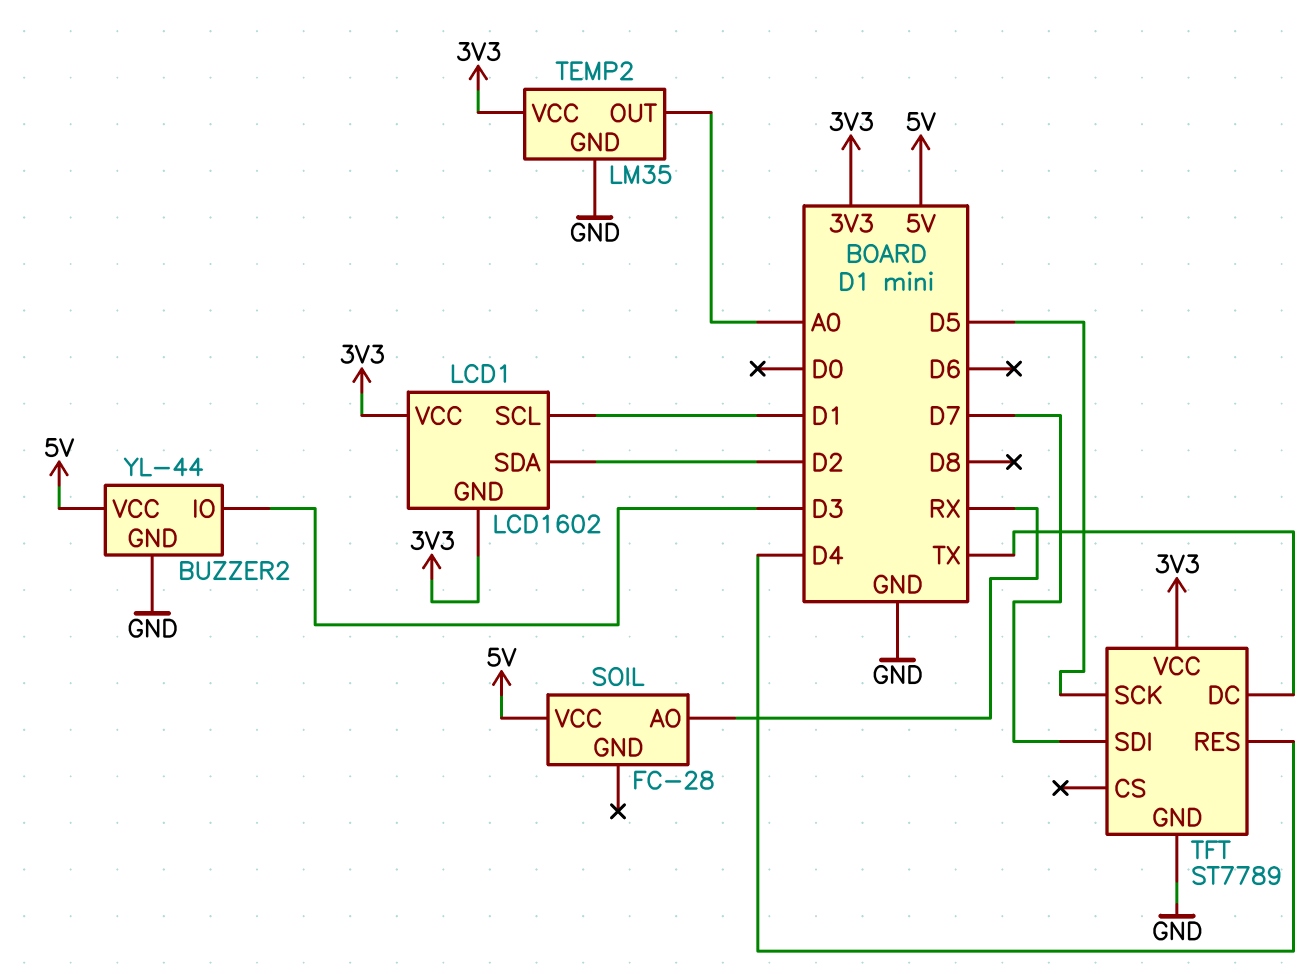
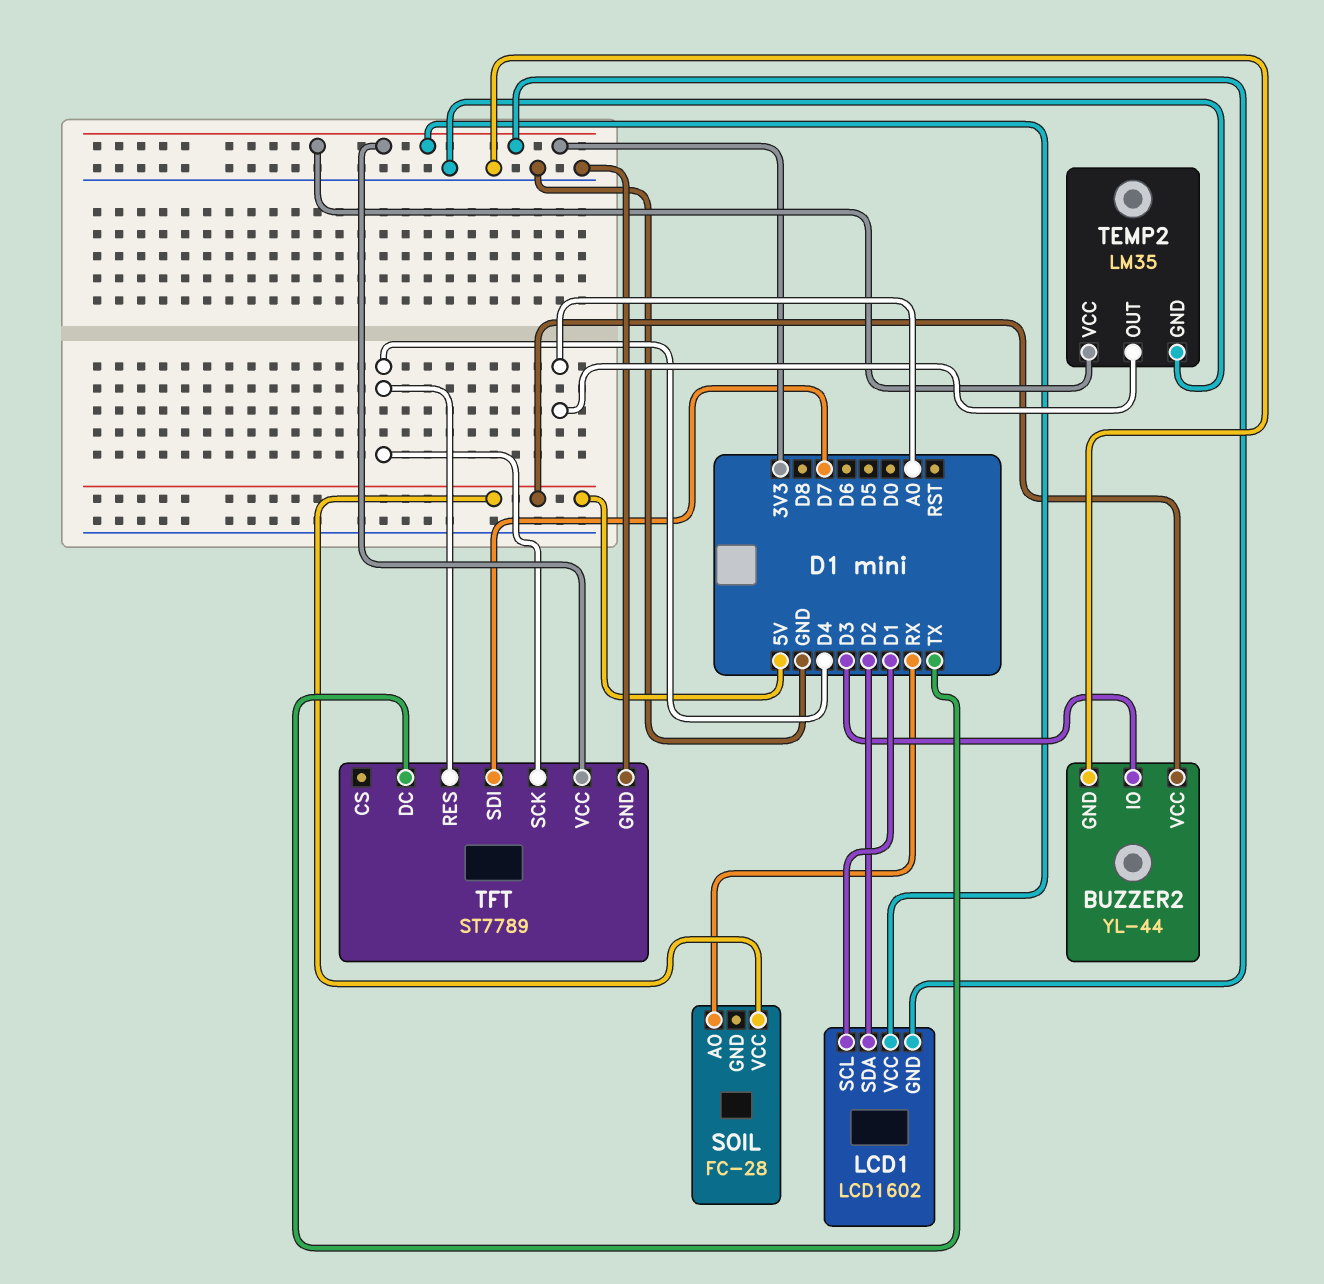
TFT pin SCK: D5 -> D4

